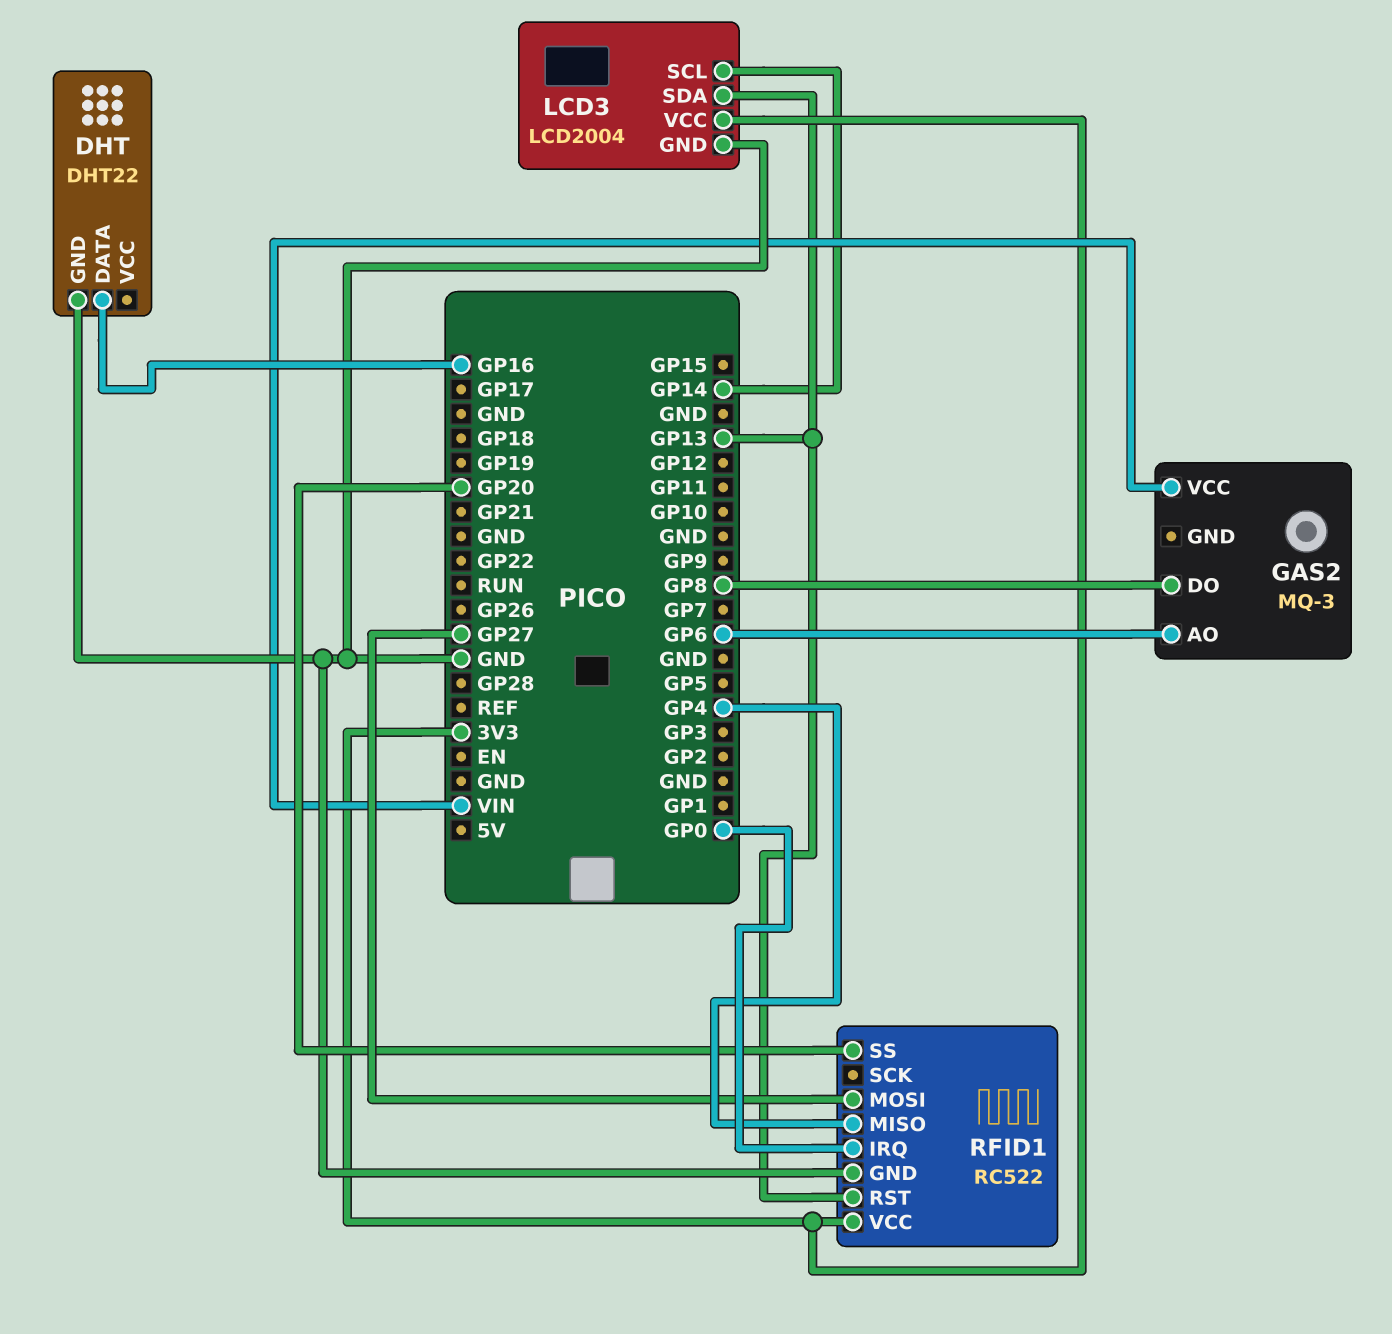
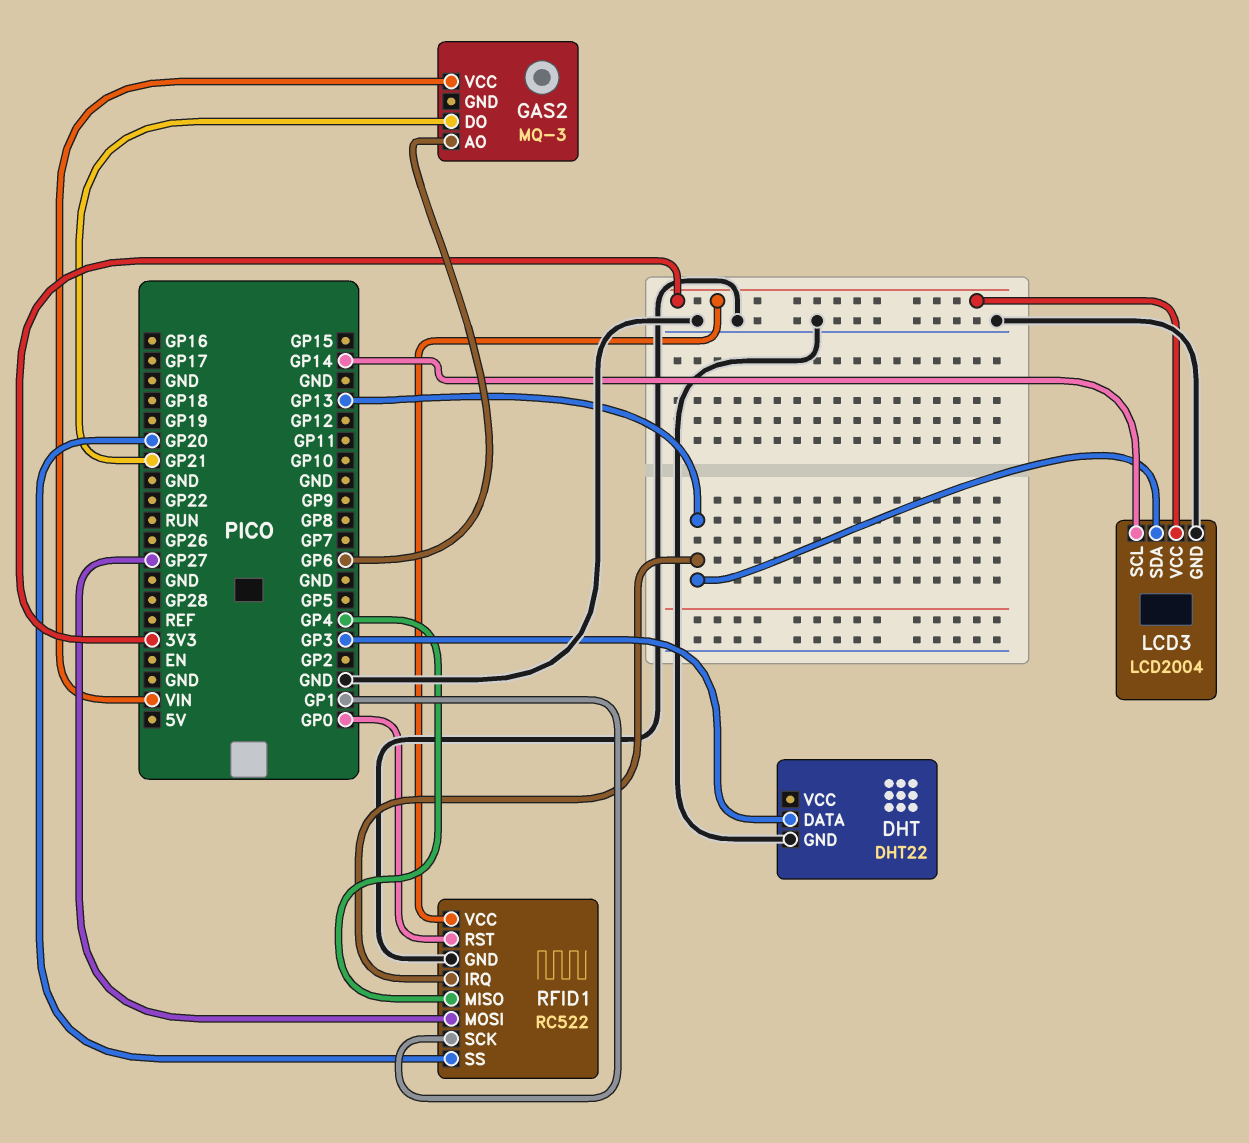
DHT pin DATA: GP16 -> GP3
GAS2 pin DO: GP8 -> GP21
RFID1 pin IRQ: GP0 -> GP13
RFID1 pin RST: GP13 -> GP0
RFID1 pin SCK: none -> GP1

